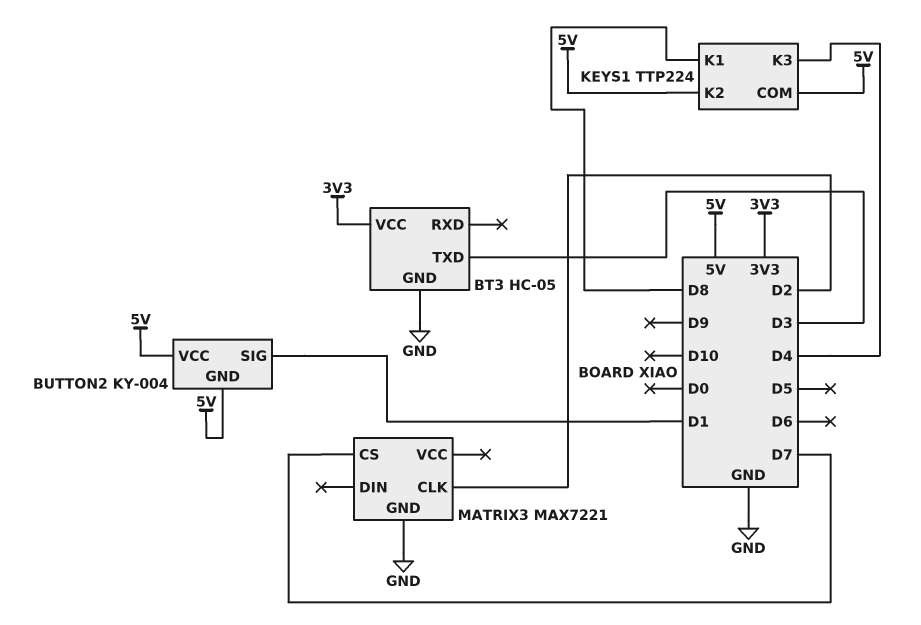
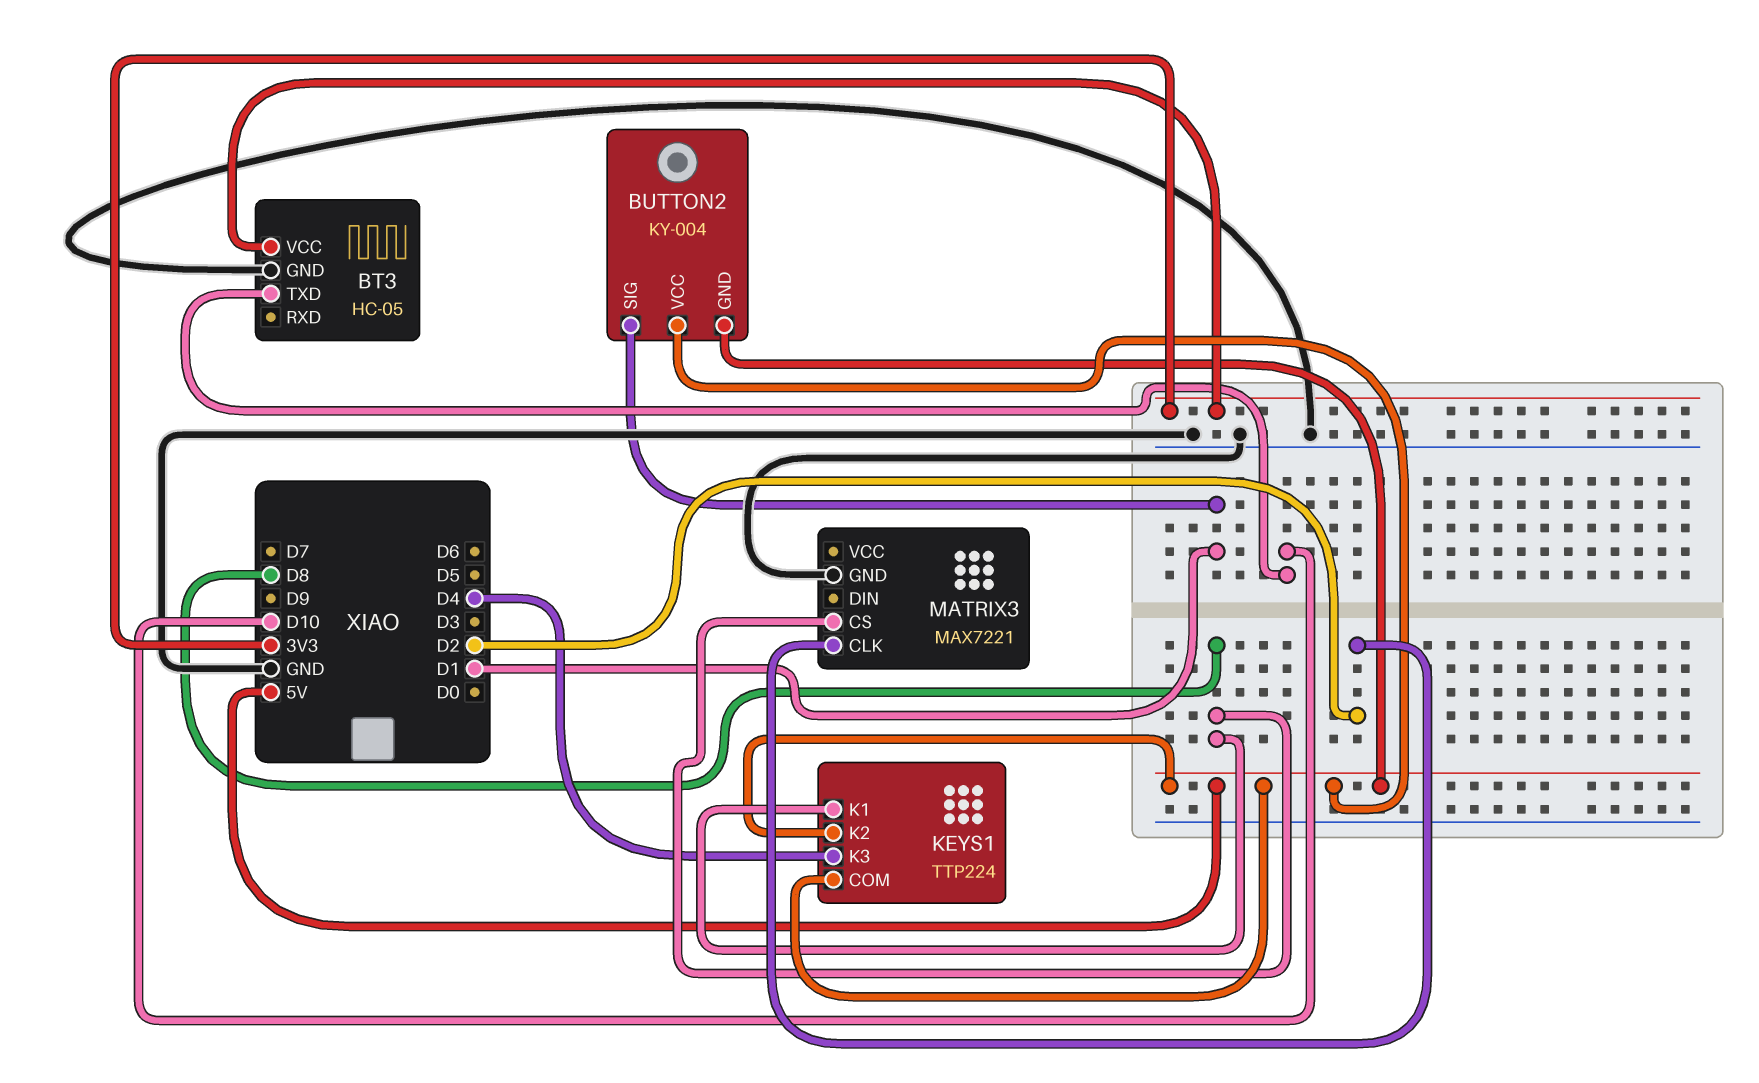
BT3 pin TXD: D3 -> D10
MATRIX3 pin CS: D7 -> D8

